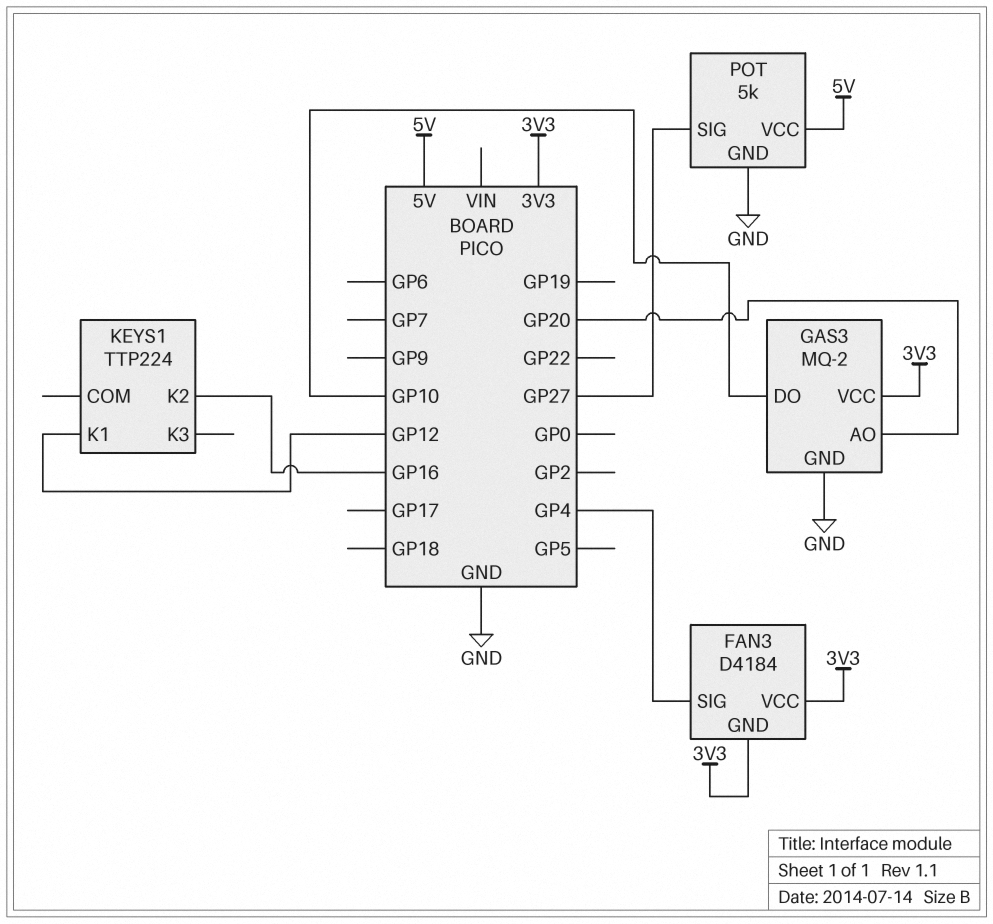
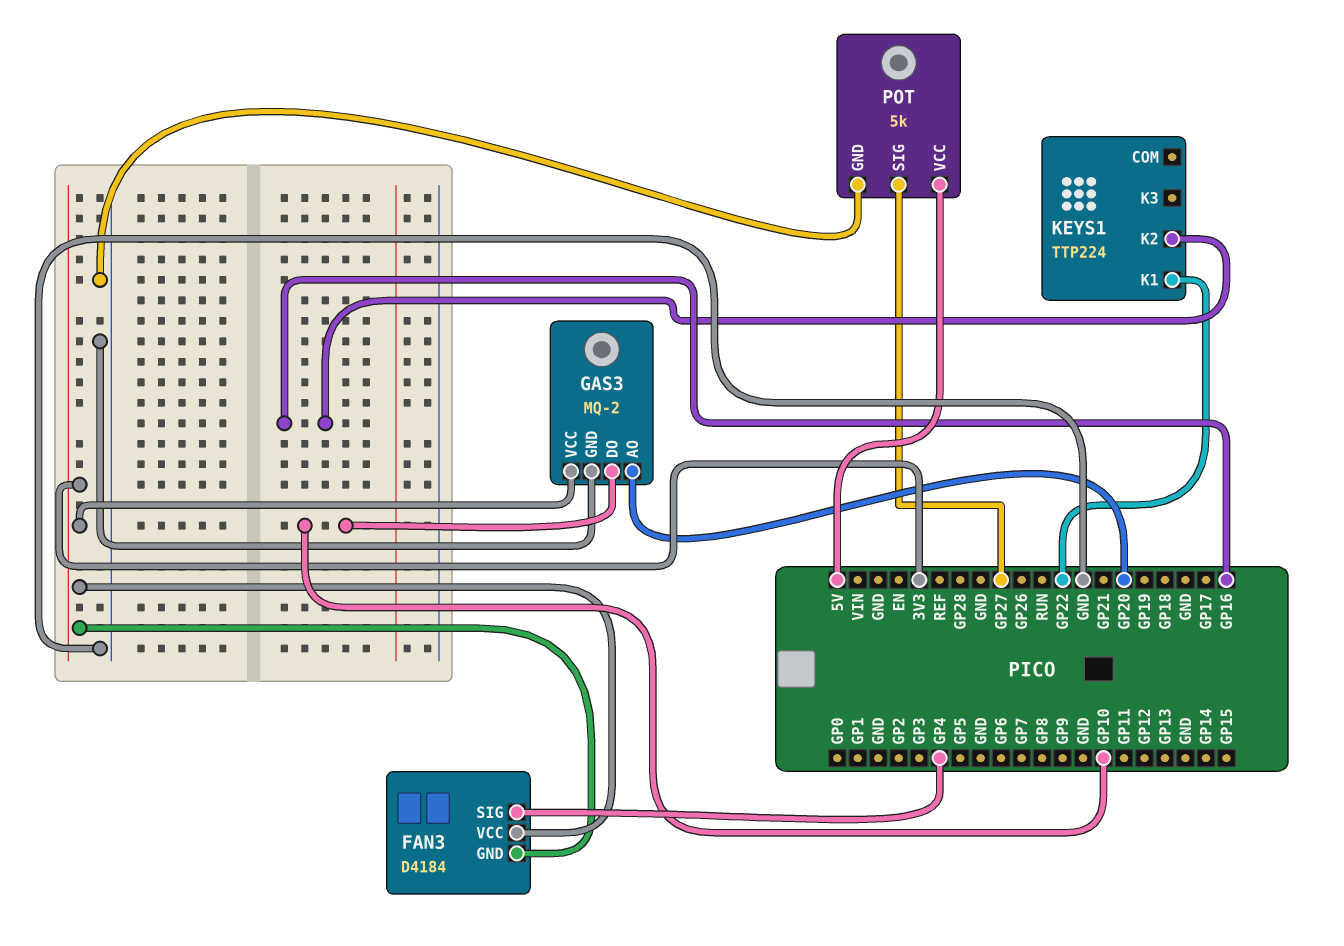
KEYS1 pin K1: GP12 -> GP22

